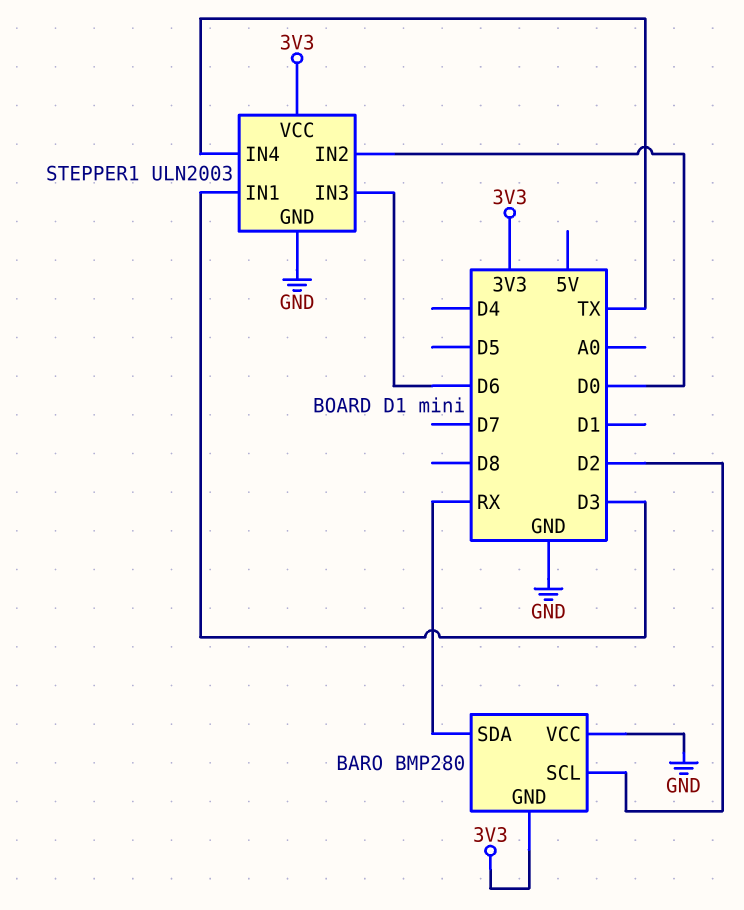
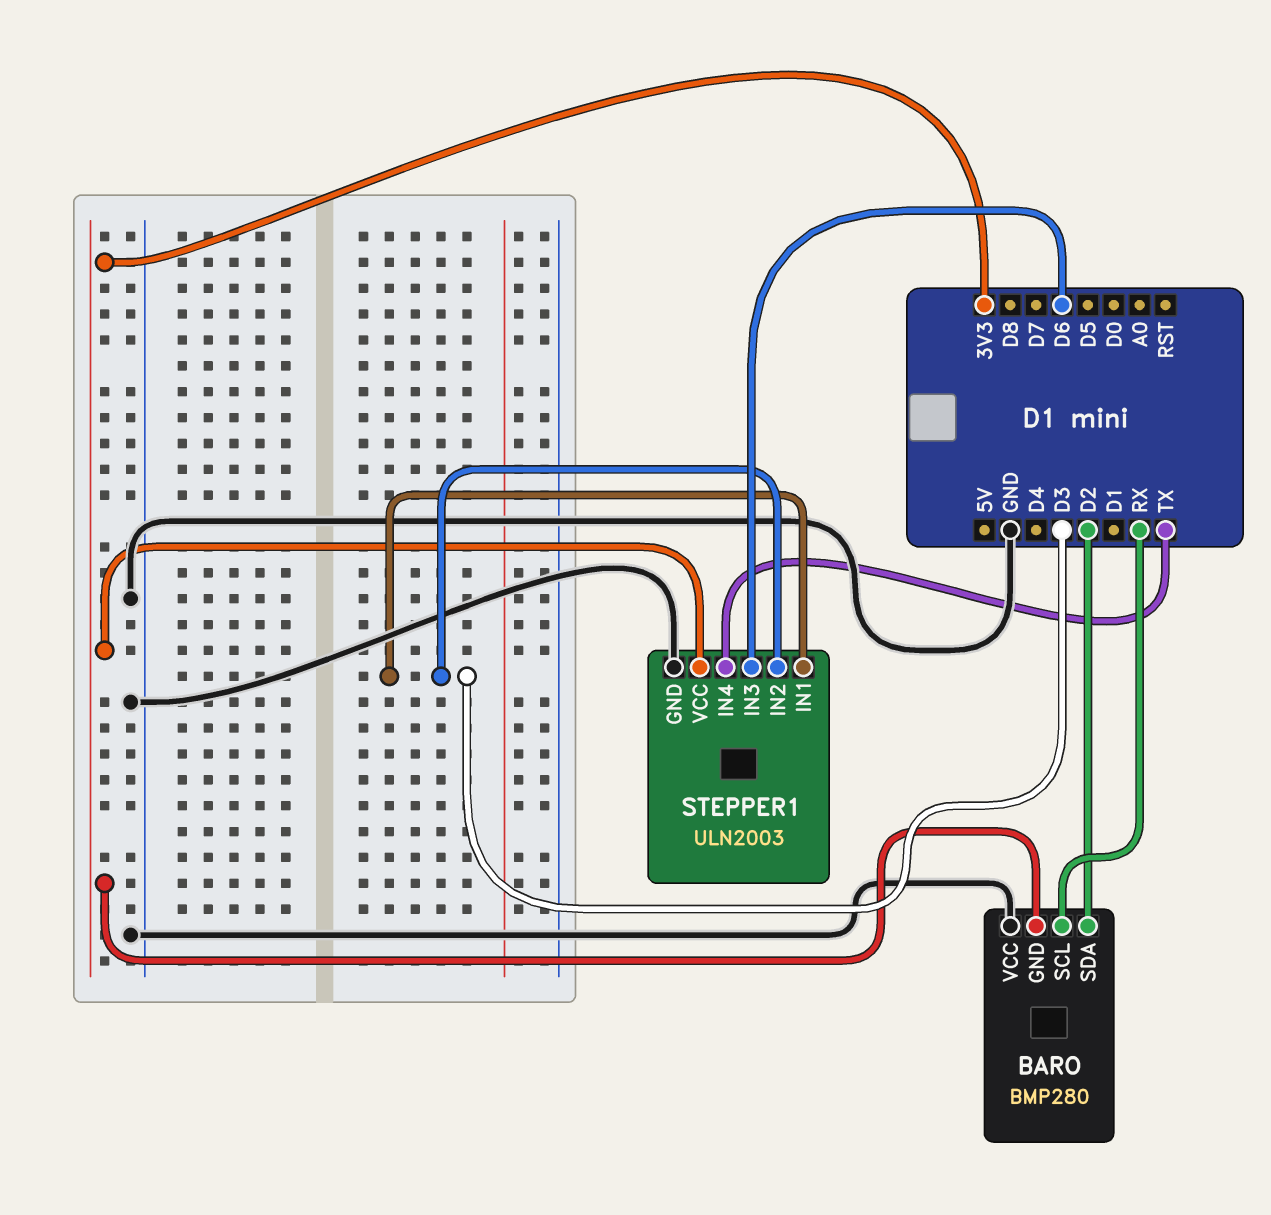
BARO pin SCL: D2 -> RX
BARO pin SDA: RX -> D2
STEPPER1 pin IN2: D0 -> D3

